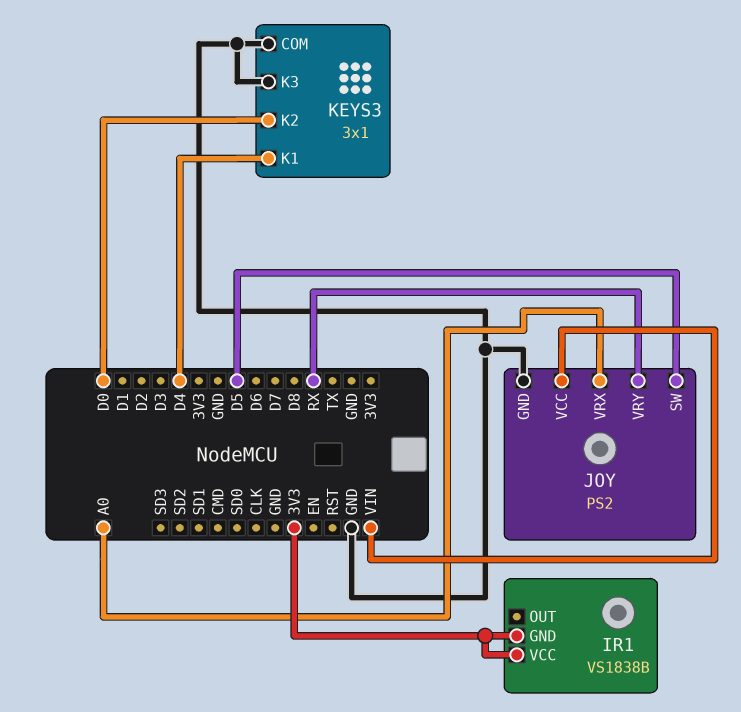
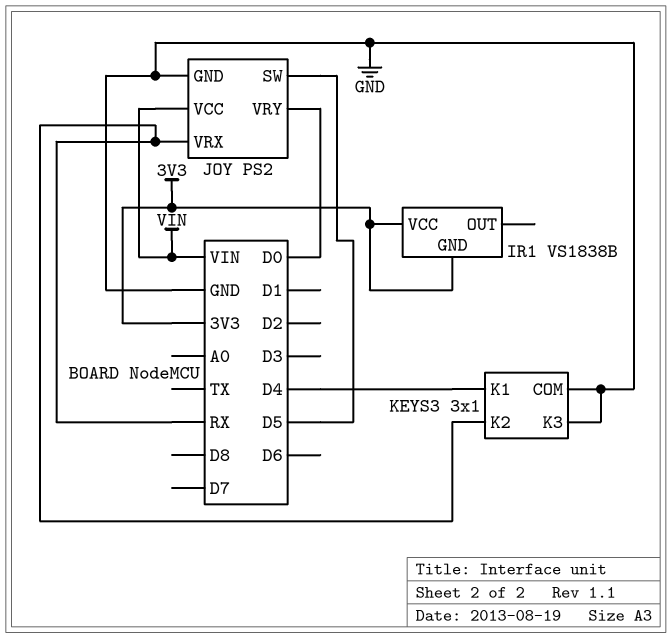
JOY pin VRX: A0 -> RX
JOY pin VRY: RX -> D0
KEYS3 pin K2: D0 -> RX

